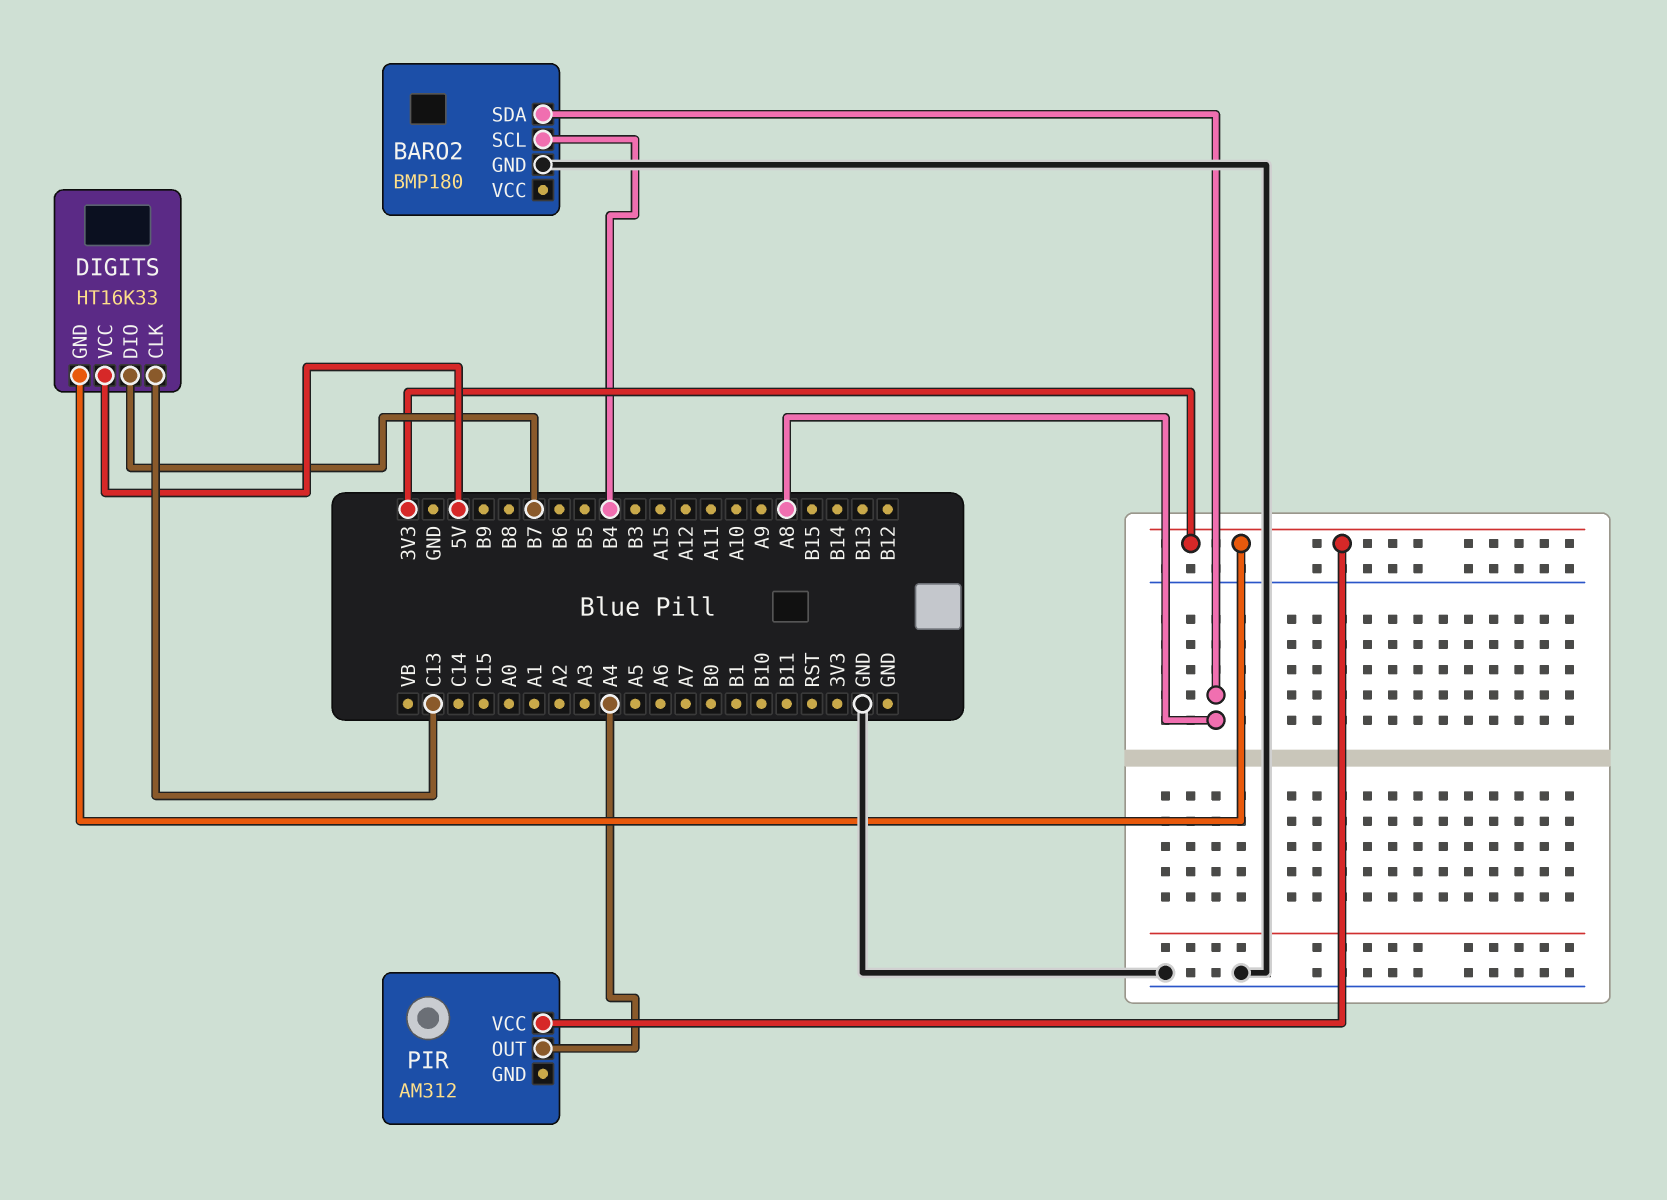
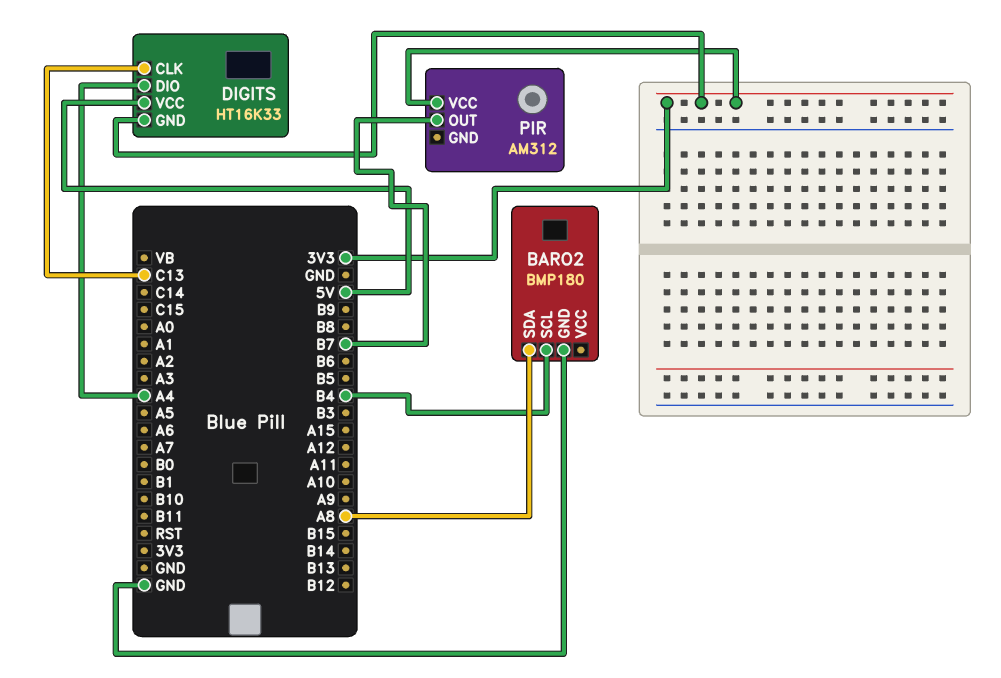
DIGITS pin DIO: B7 -> A4
PIR pin OUT: A4 -> B7

